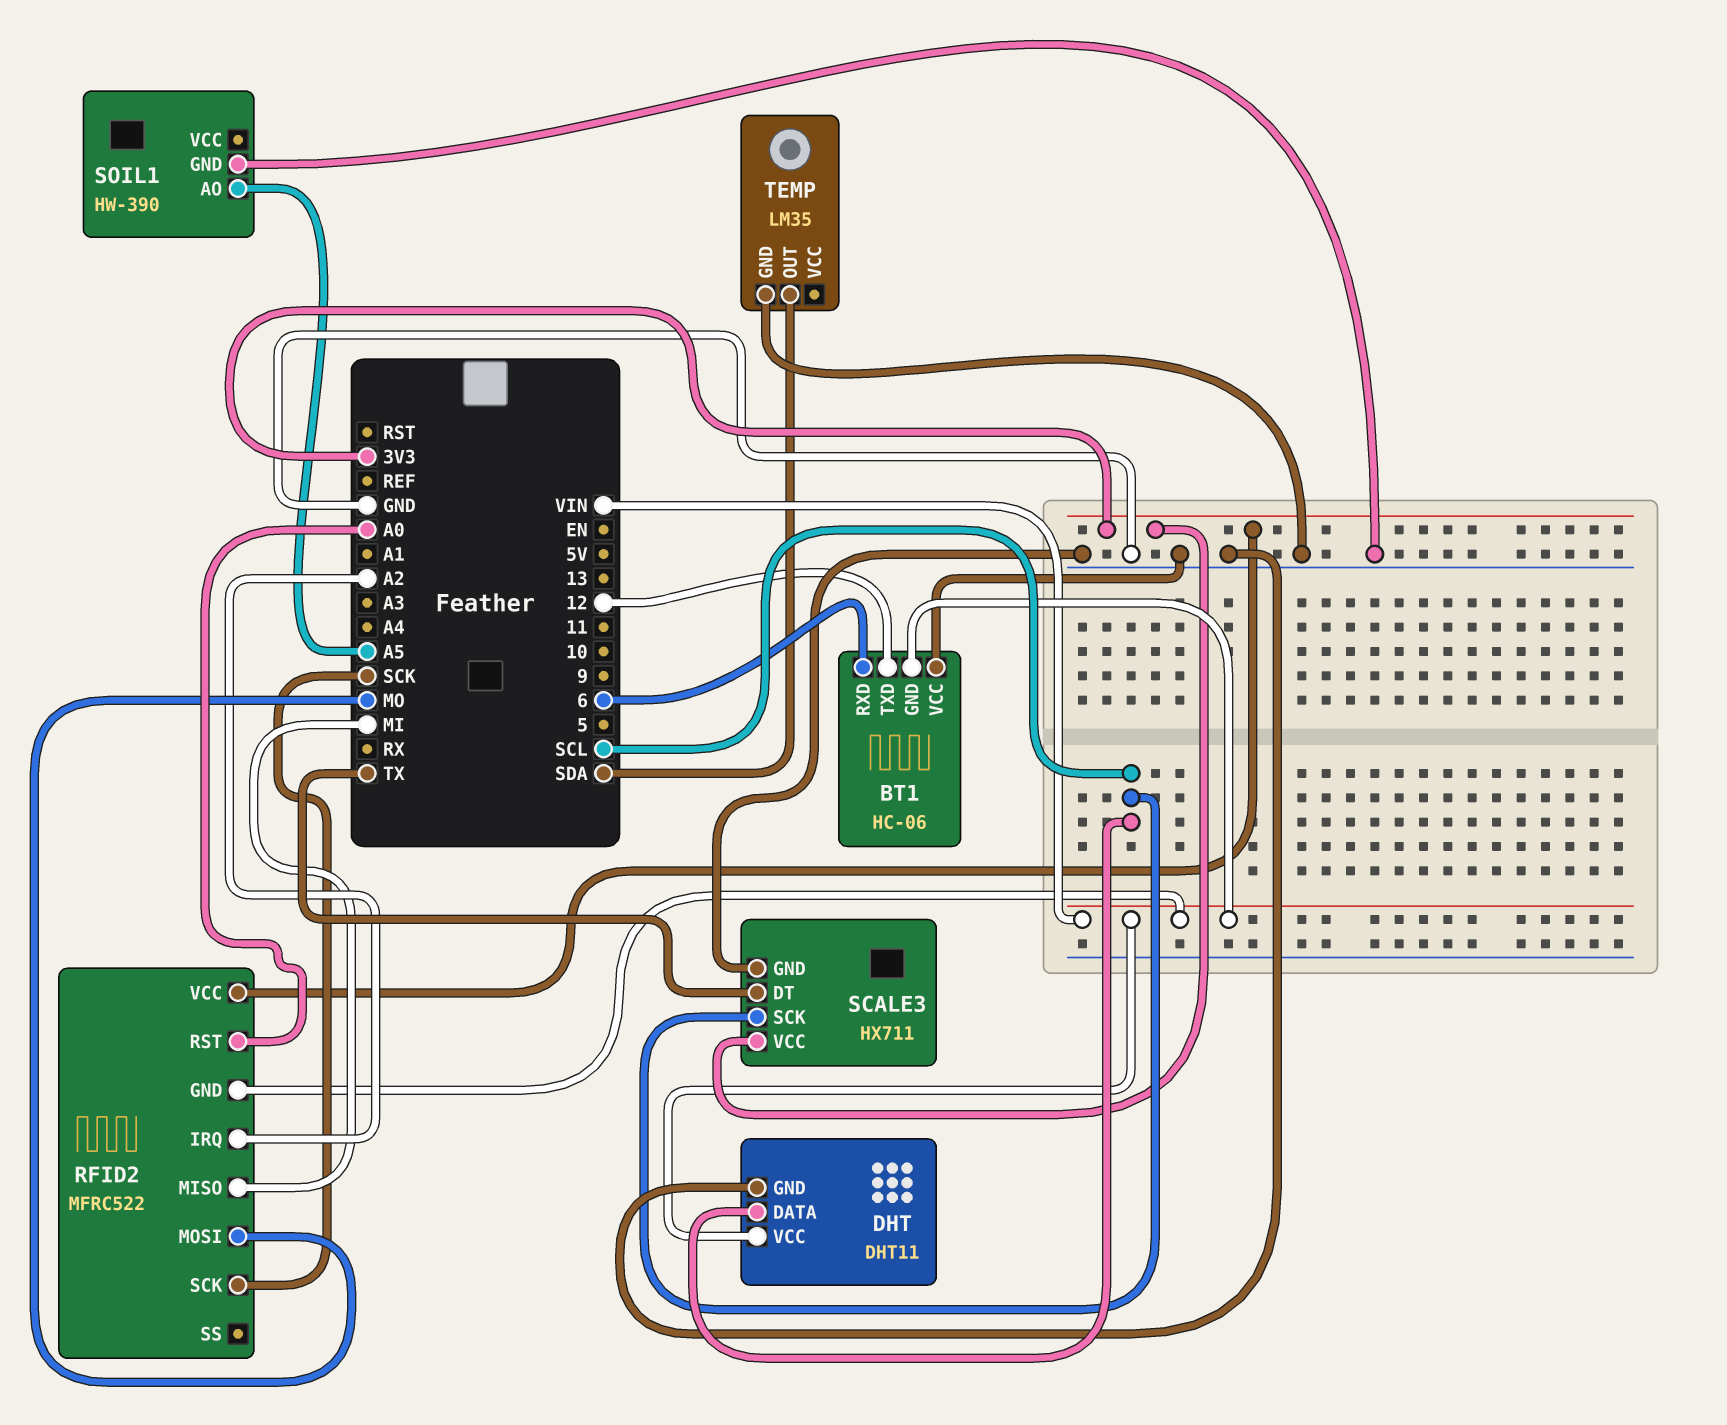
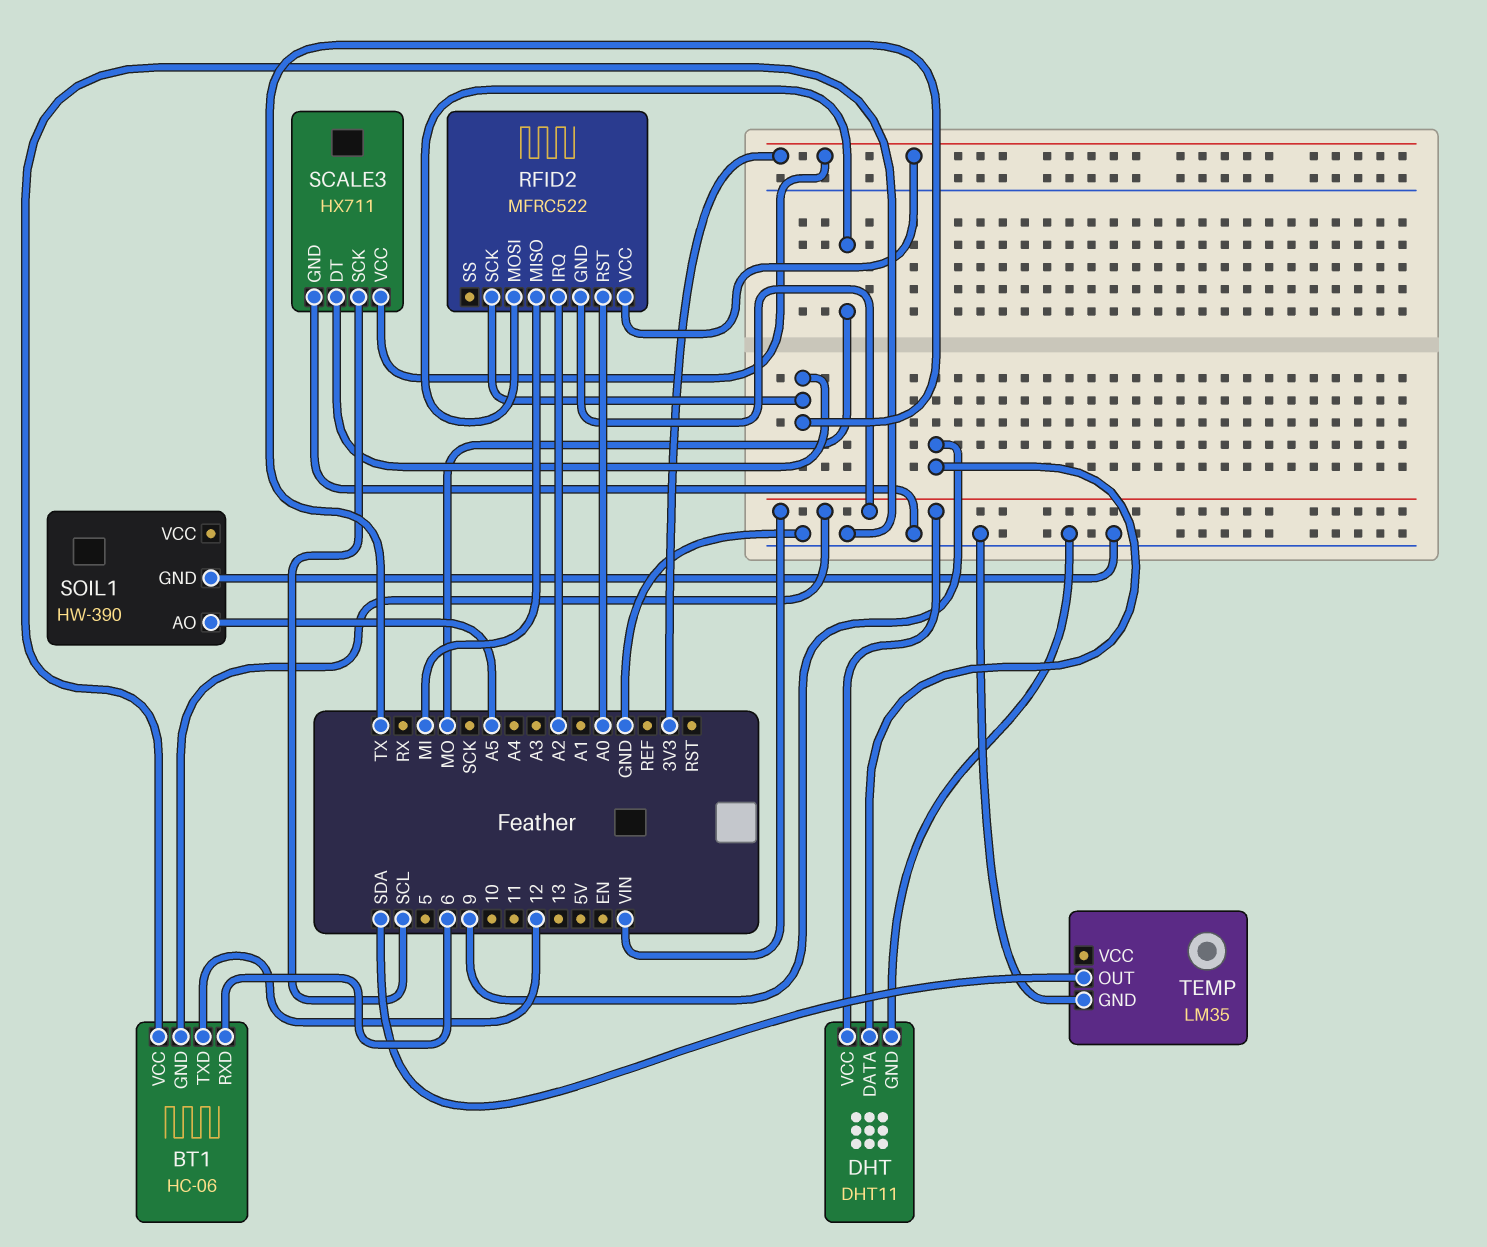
DHT pin DATA: SCL -> 9
RFID2 pin SCK: SCK -> TX

